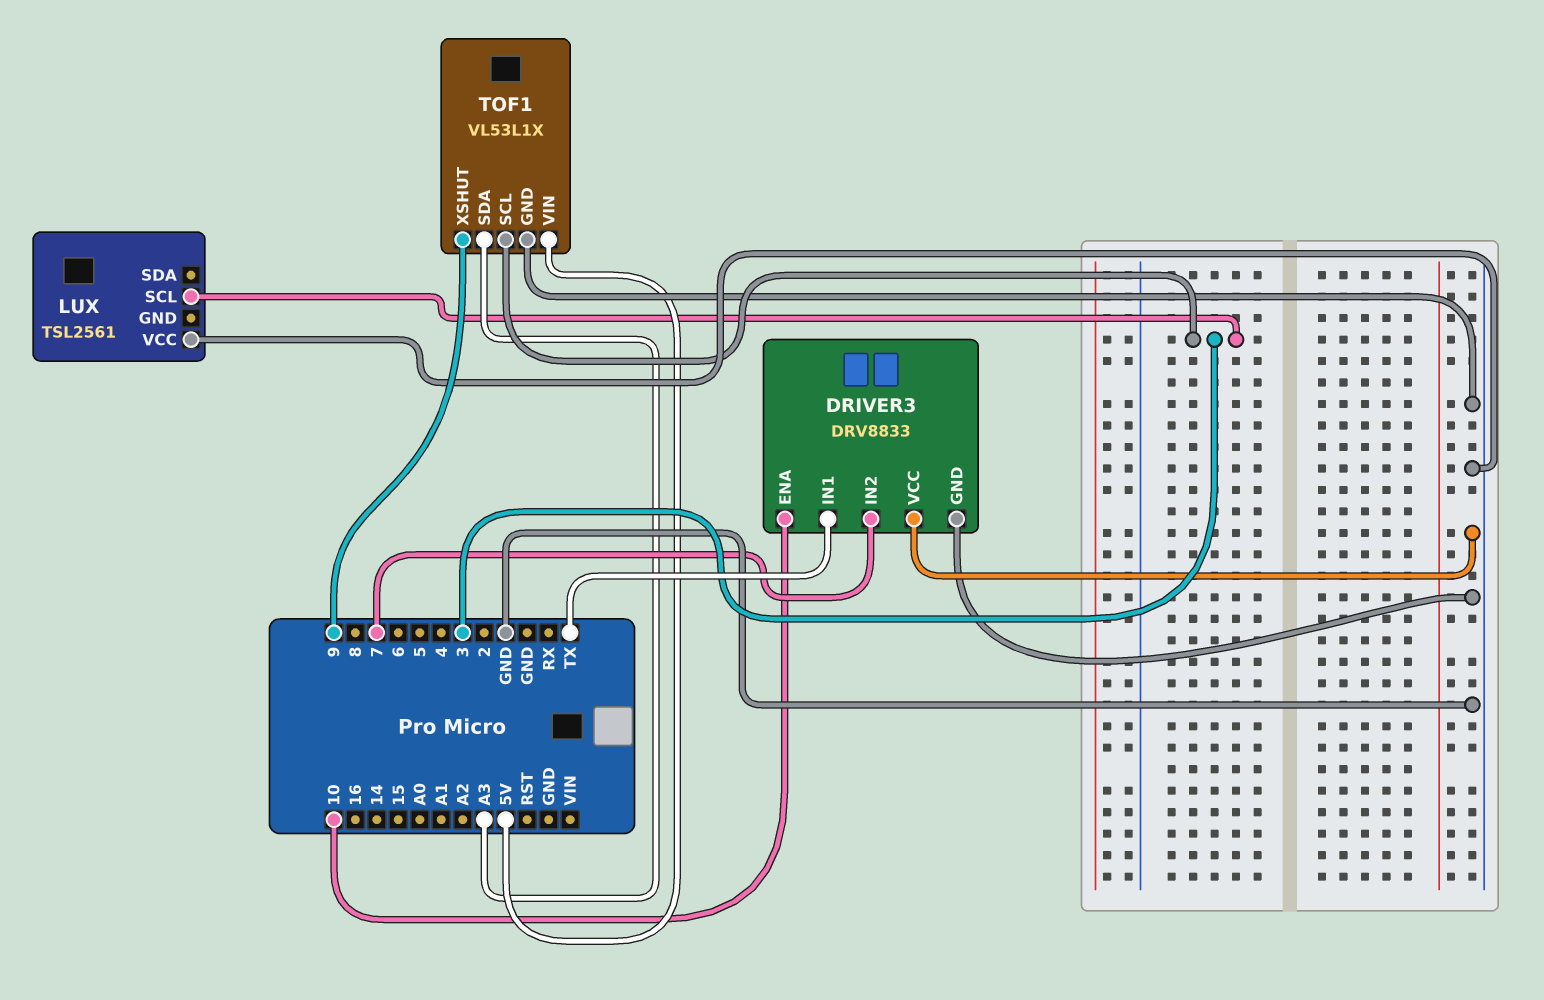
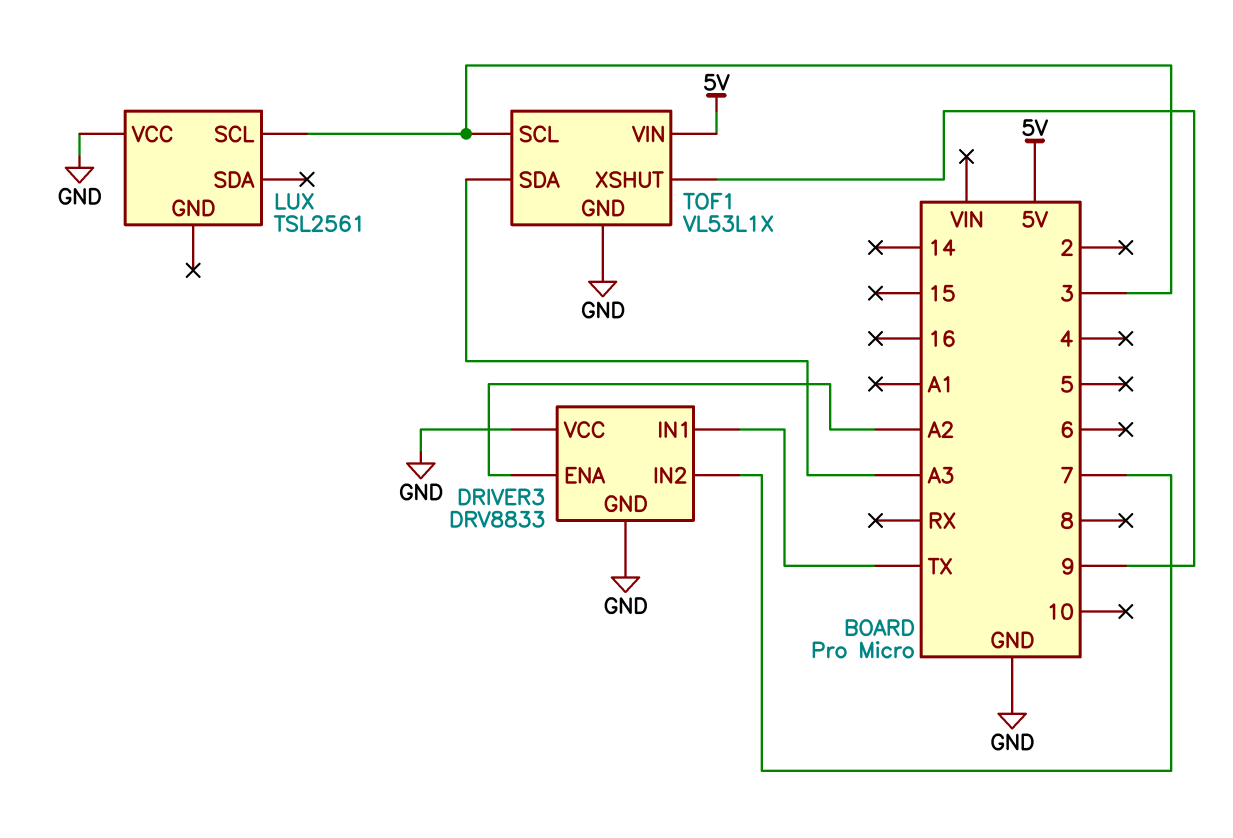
DRIVER3 pin ENA: 10 -> A2

